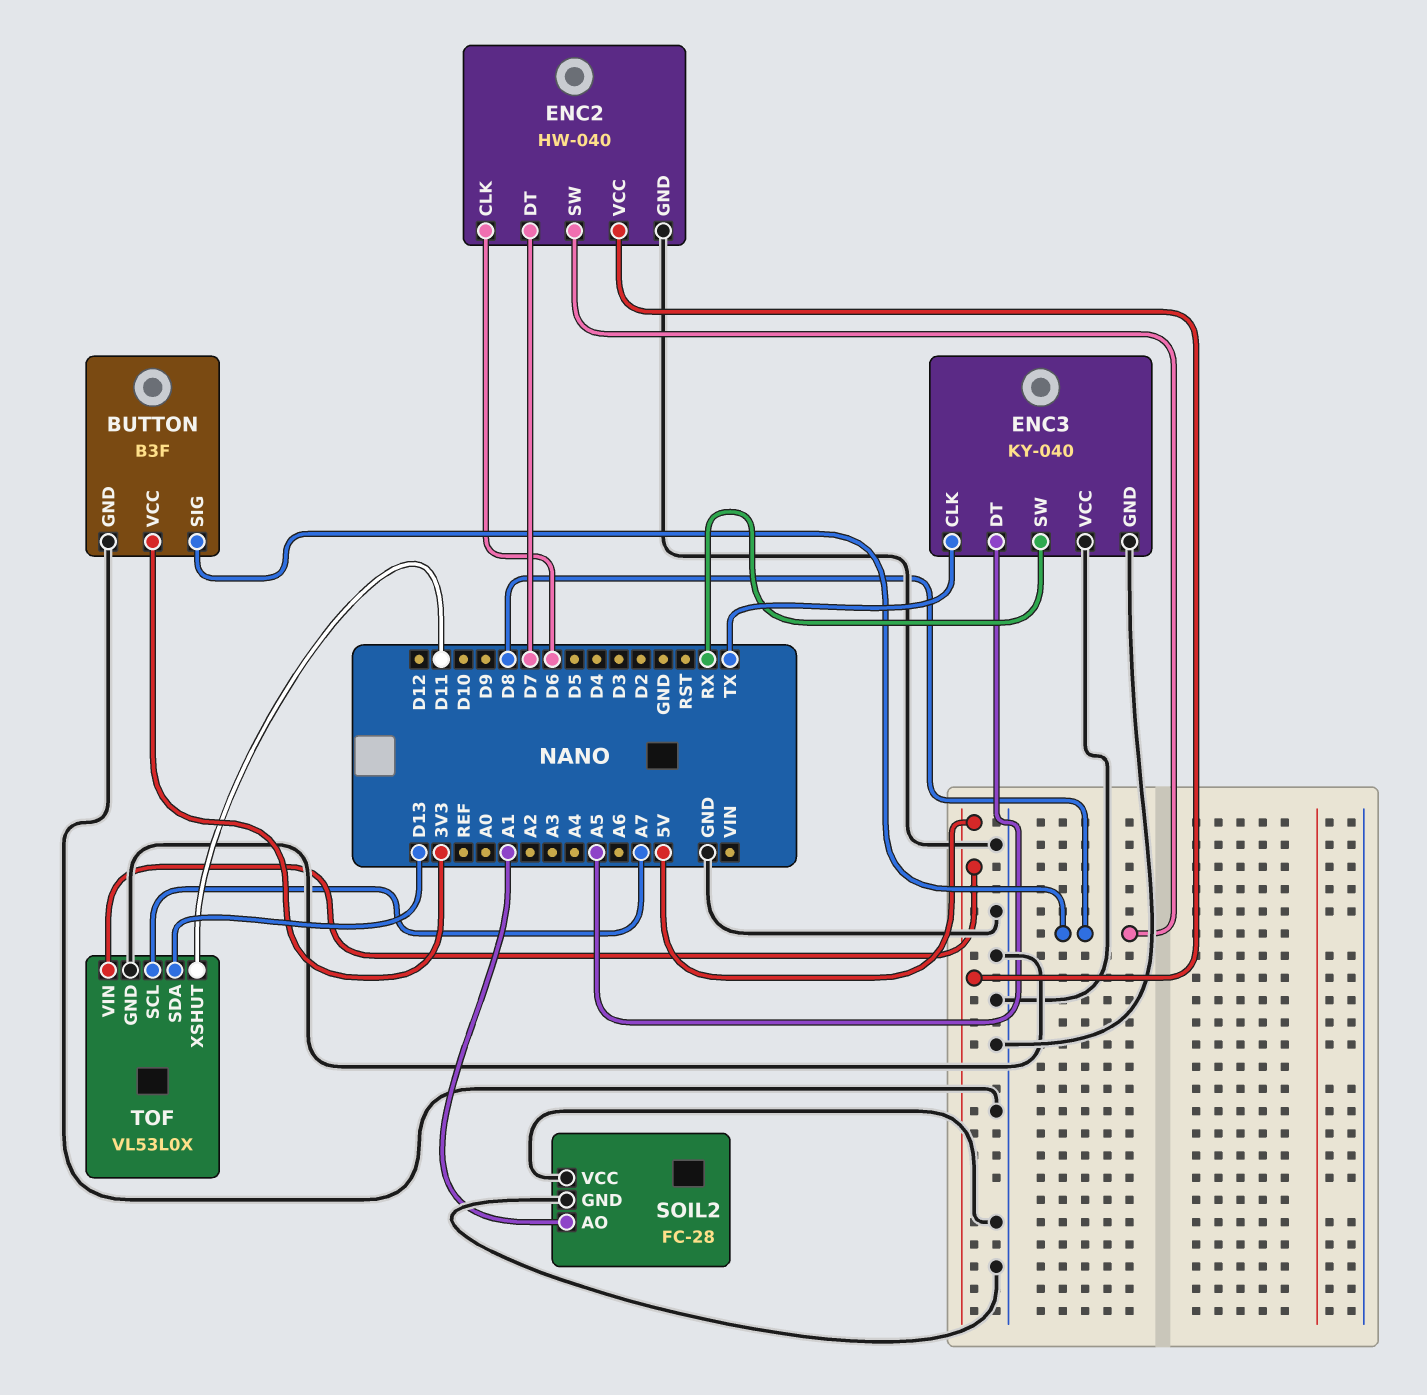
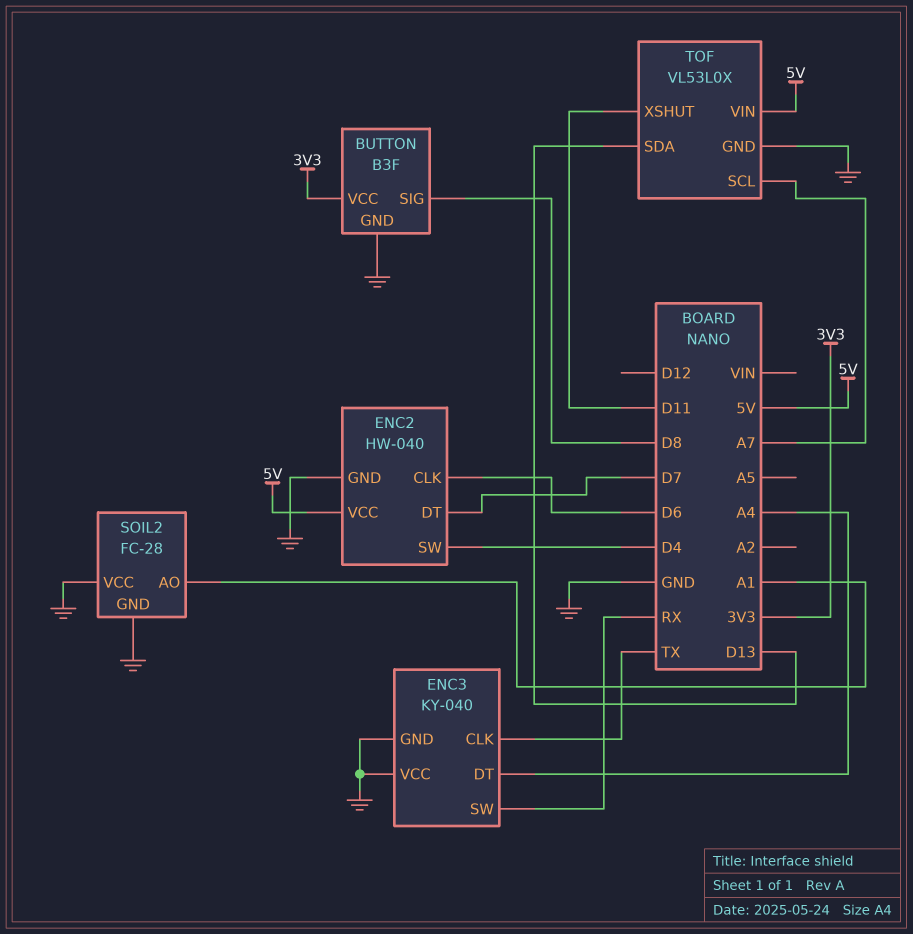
ENC2 pin SW: D8 -> D4
ENC3 pin DT: A5 -> A4

